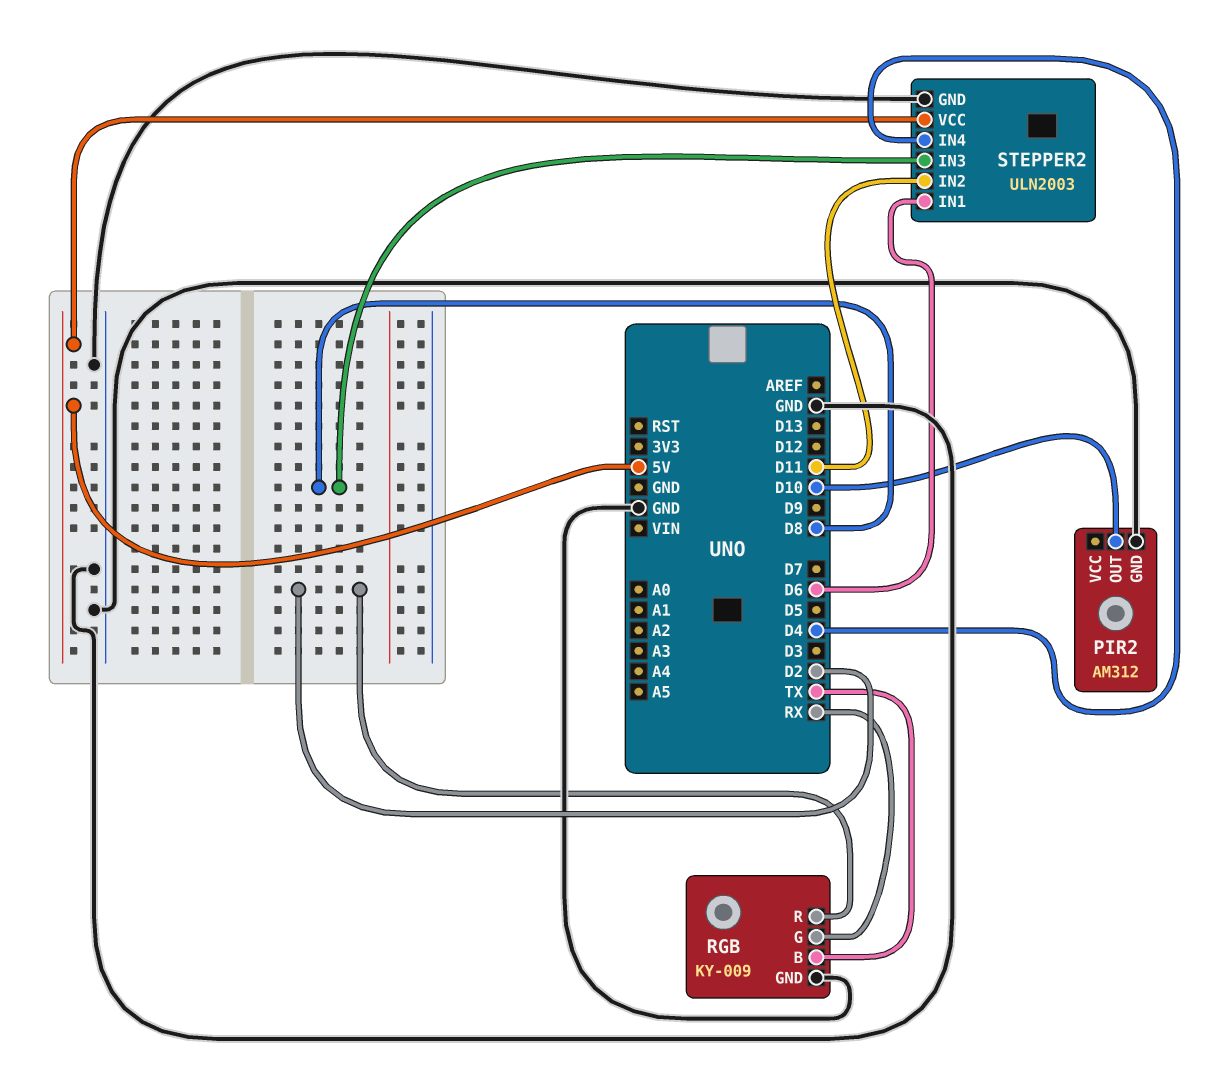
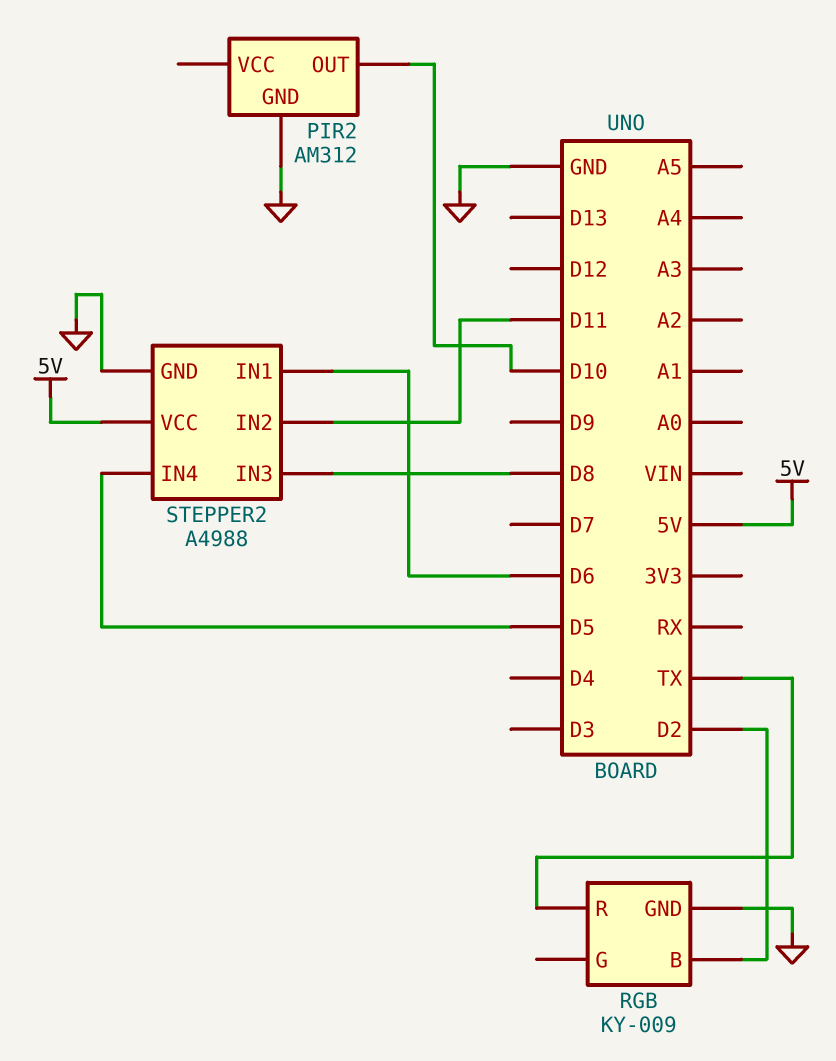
RGB pin B: TX -> D2
RGB pin G: RX -> none
RGB pin R: D2 -> TX
STEPPER2: ULN2003 -> A4988
STEPPER2 pin IN4: D4 -> D5

